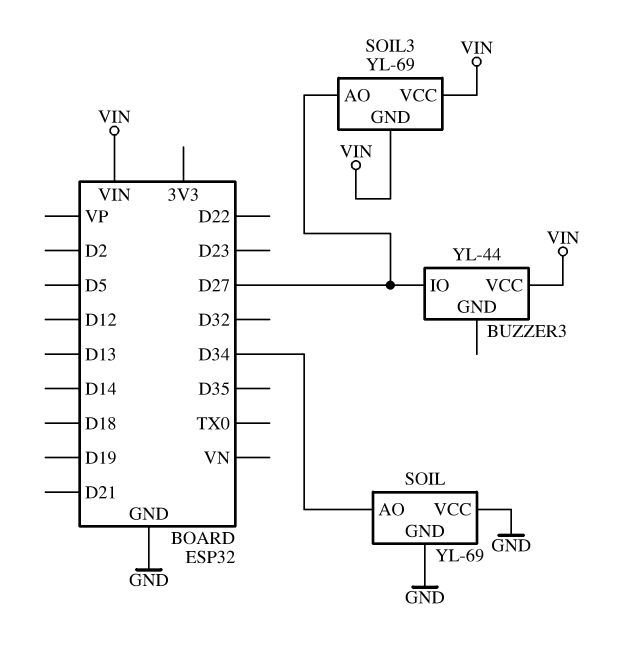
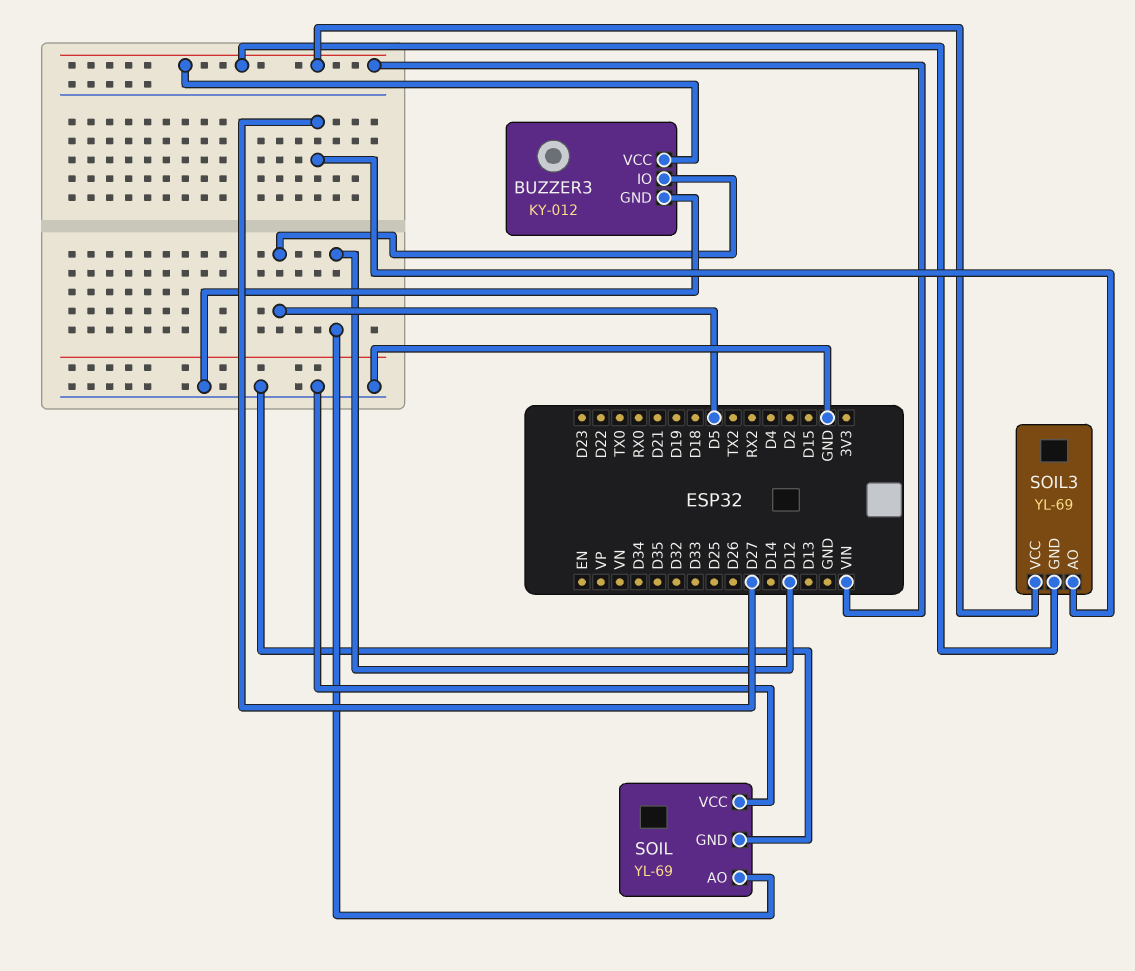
BUZZER3: YL-44 -> KY-012
BUZZER3 pin GND: none -> GND
BUZZER3 pin IO: D27 -> D5
SOIL pin AO: D34 -> D12

